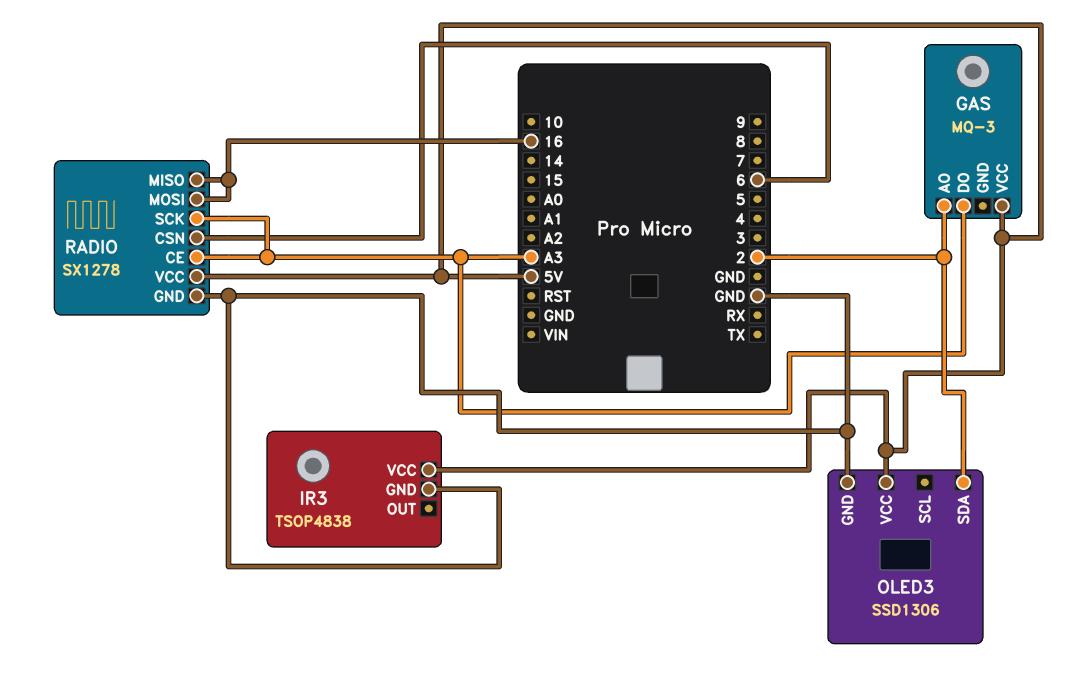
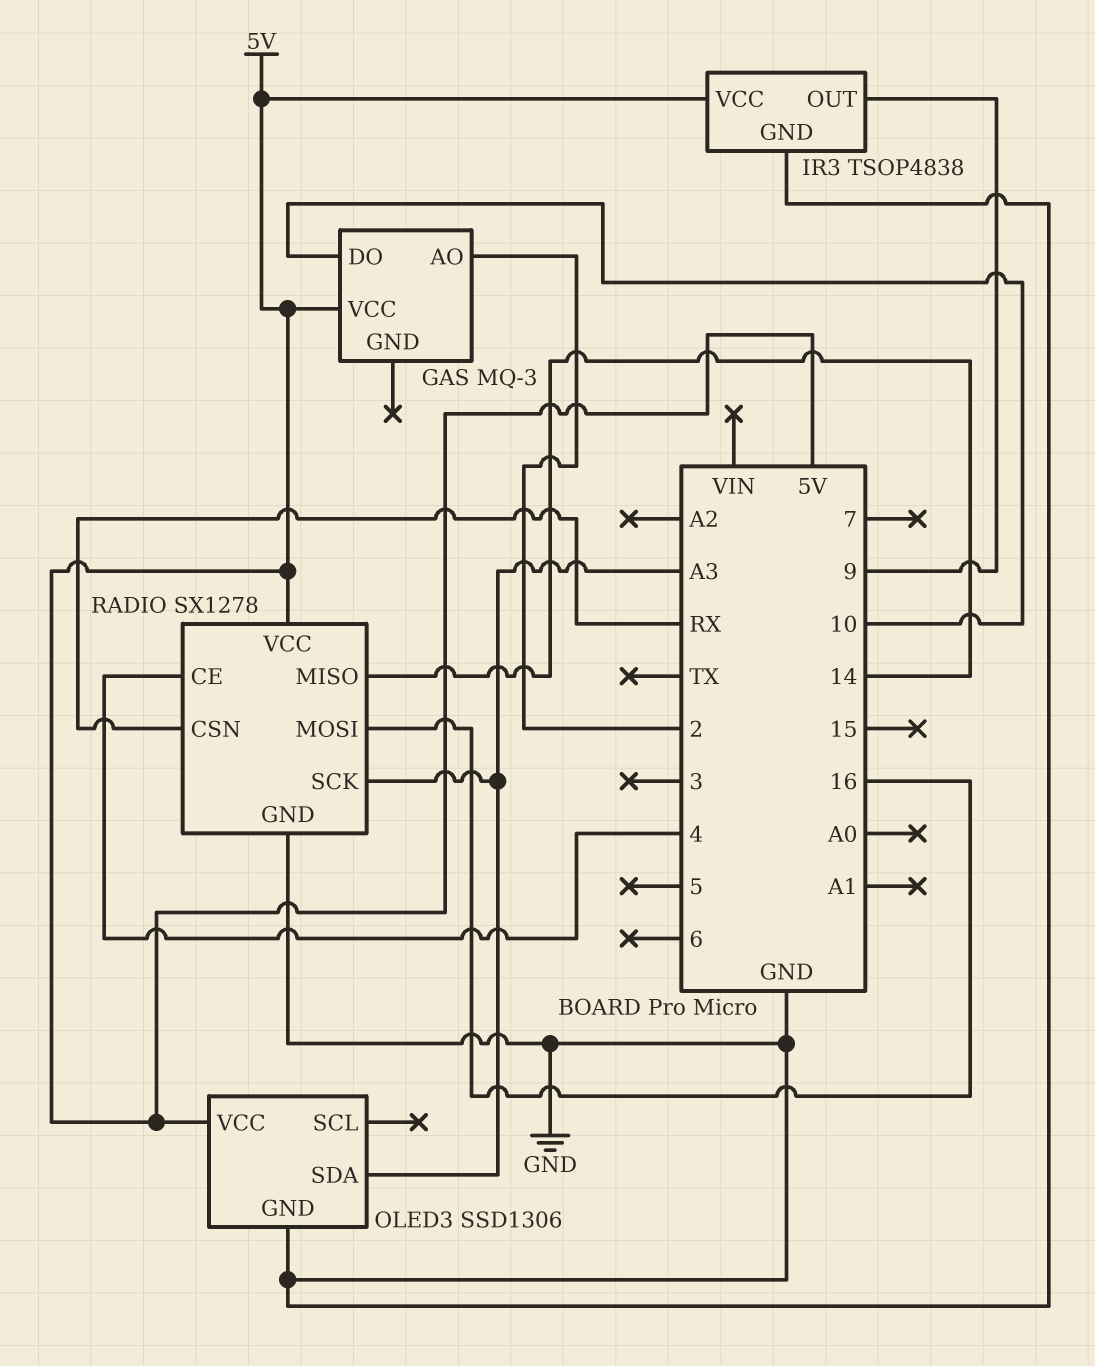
GAS pin DO: A3 -> 10
IR3 pin OUT: none -> 9
OLED3 pin SDA: 2 -> A3
RADIO pin CE: A3 -> 4
RADIO pin CSN: 6 -> RX
RADIO pin MISO: 16 -> 14

